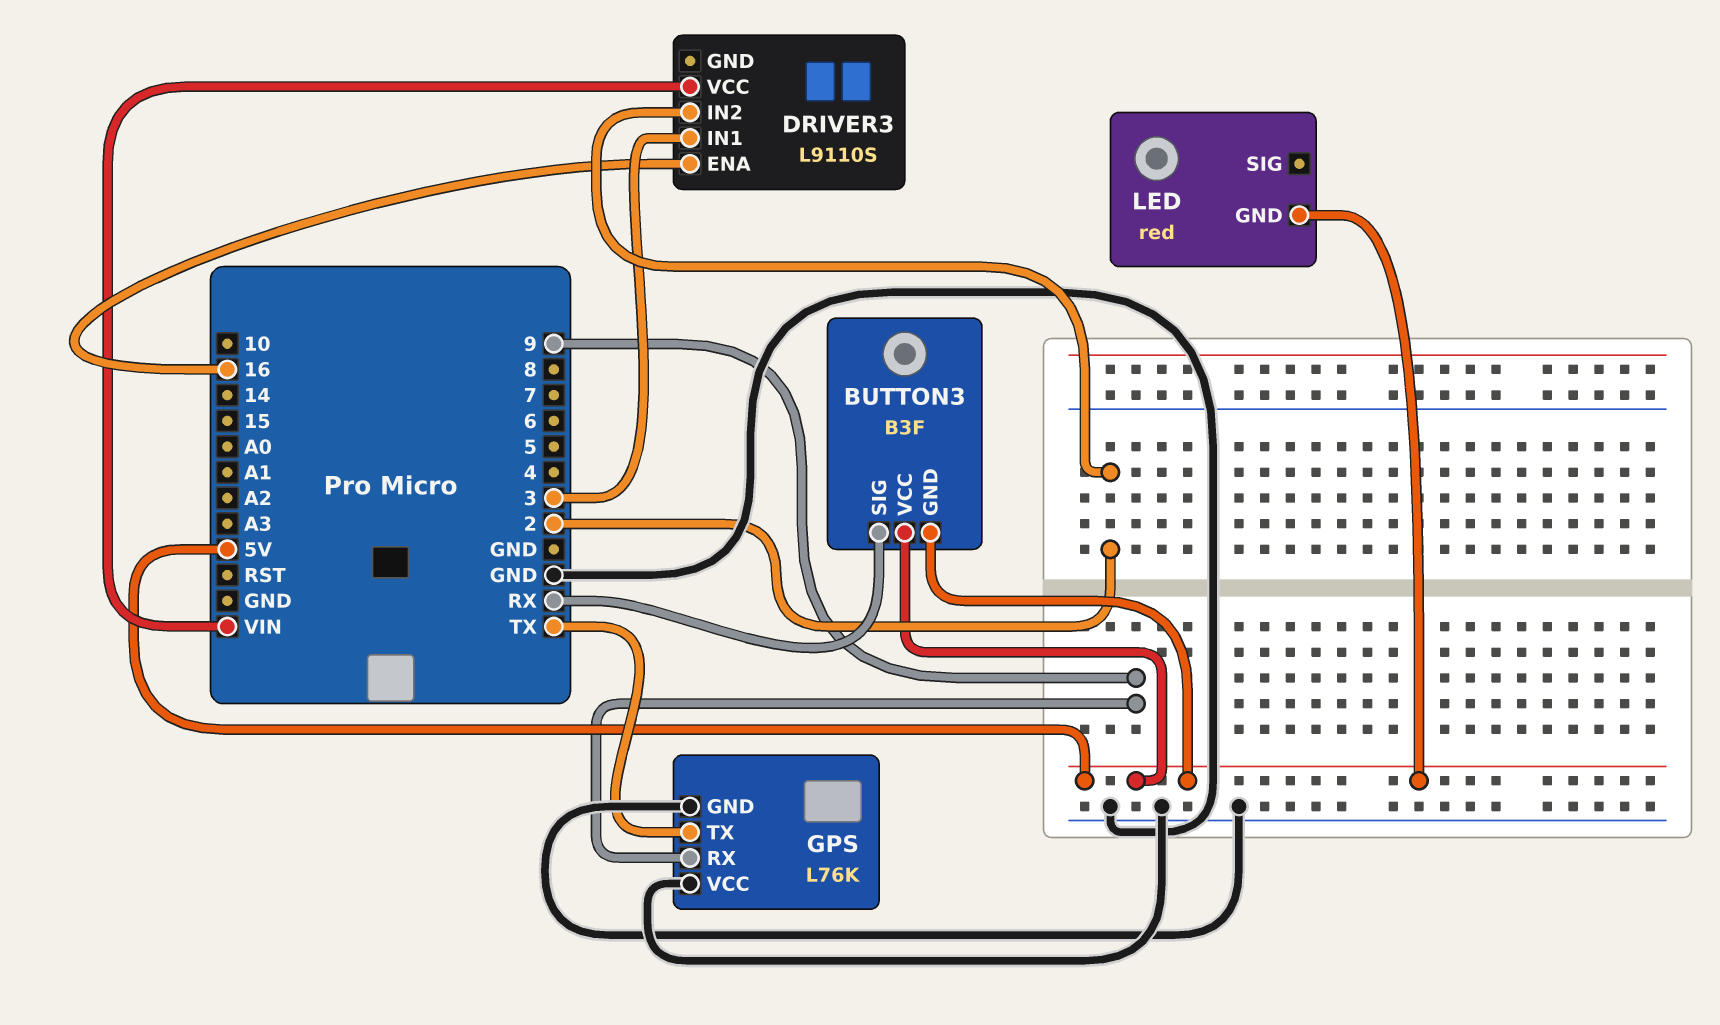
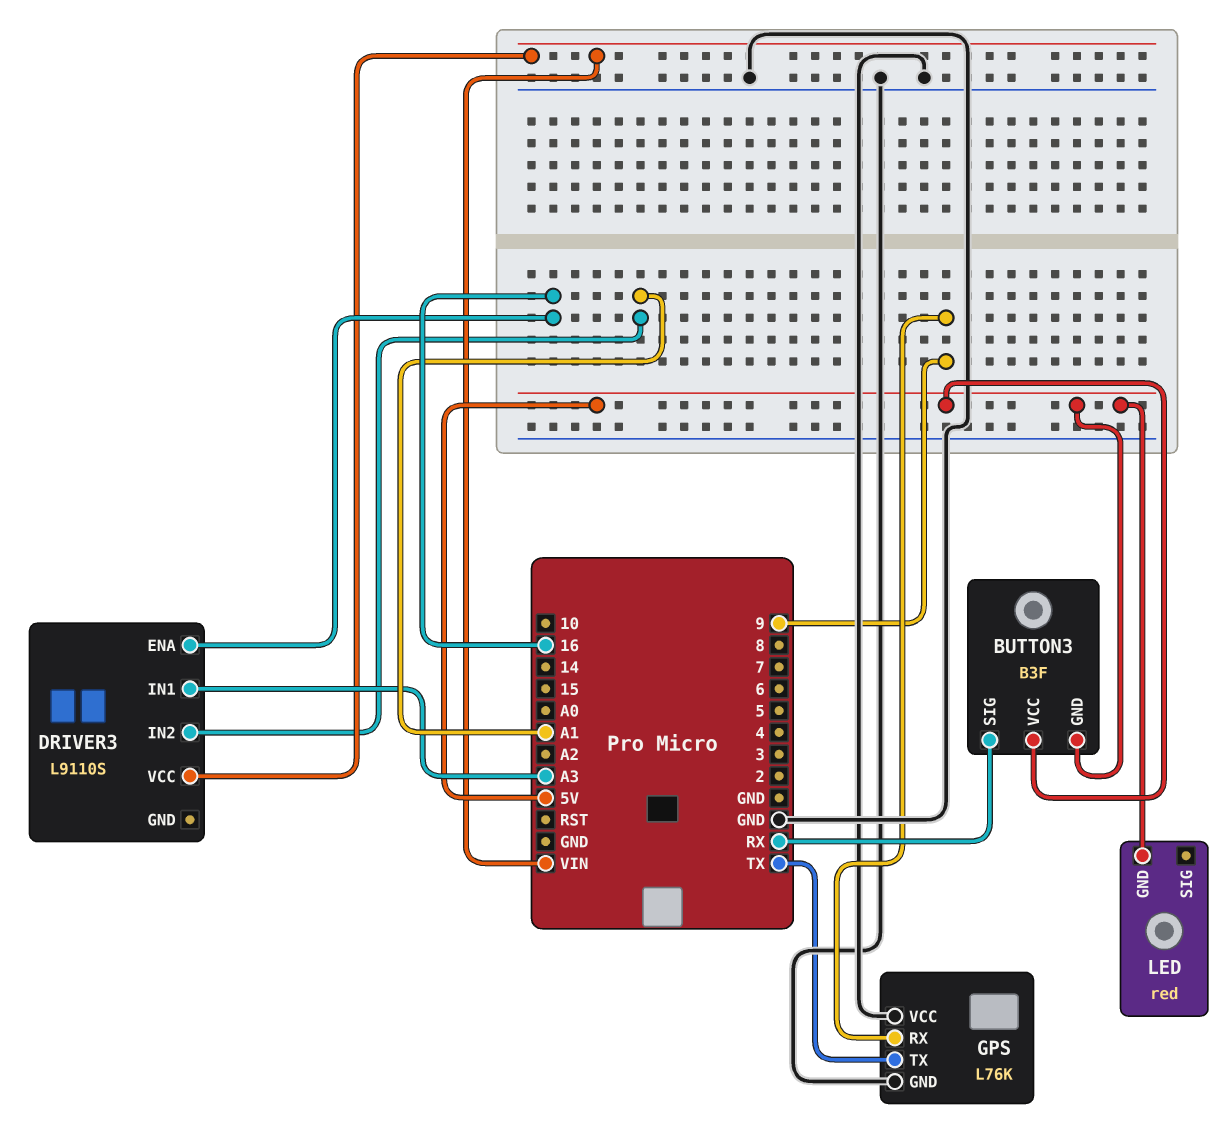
DRIVER3 pin IN1: 3 -> A3
DRIVER3 pin IN2: 2 -> A1

